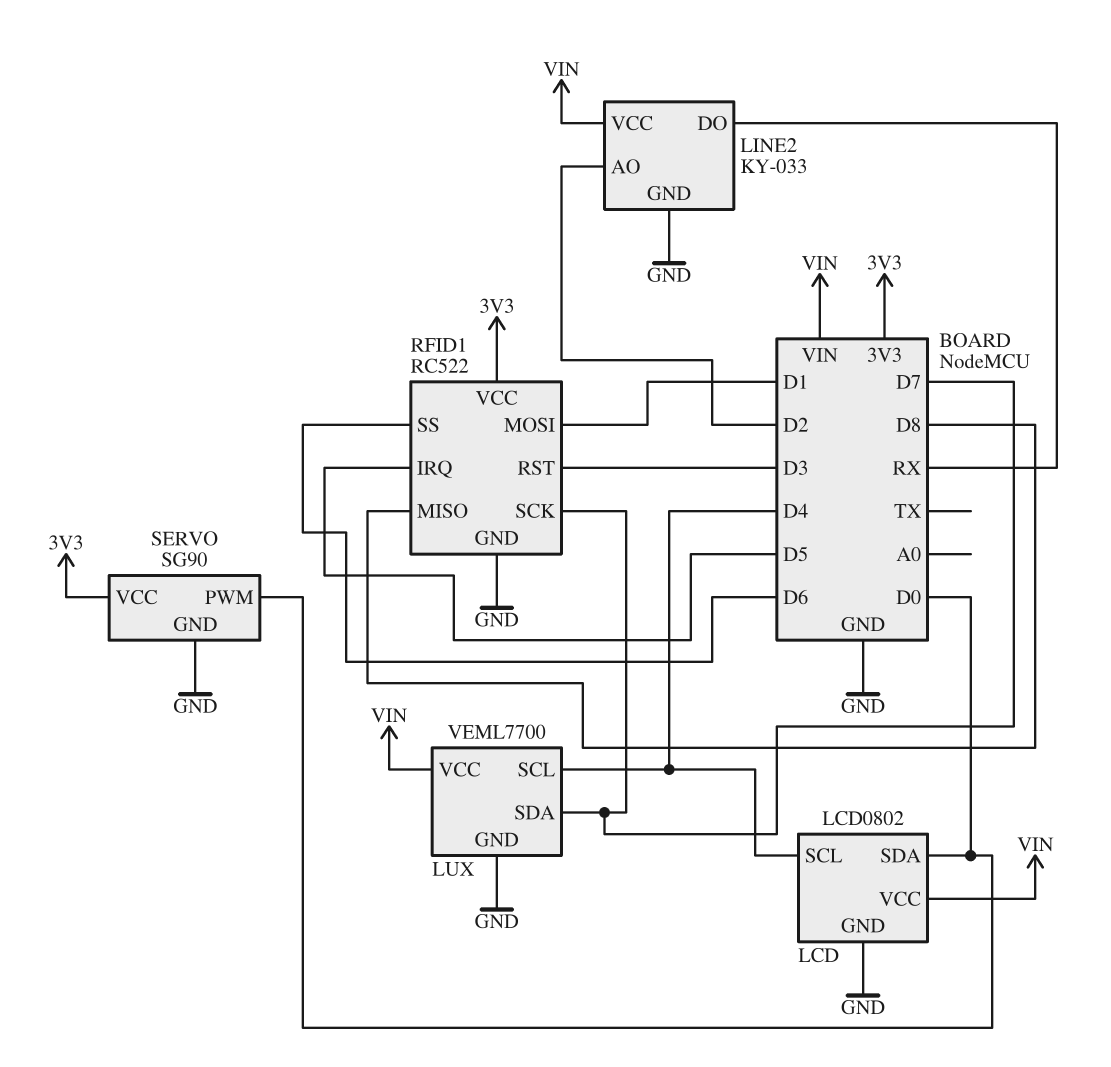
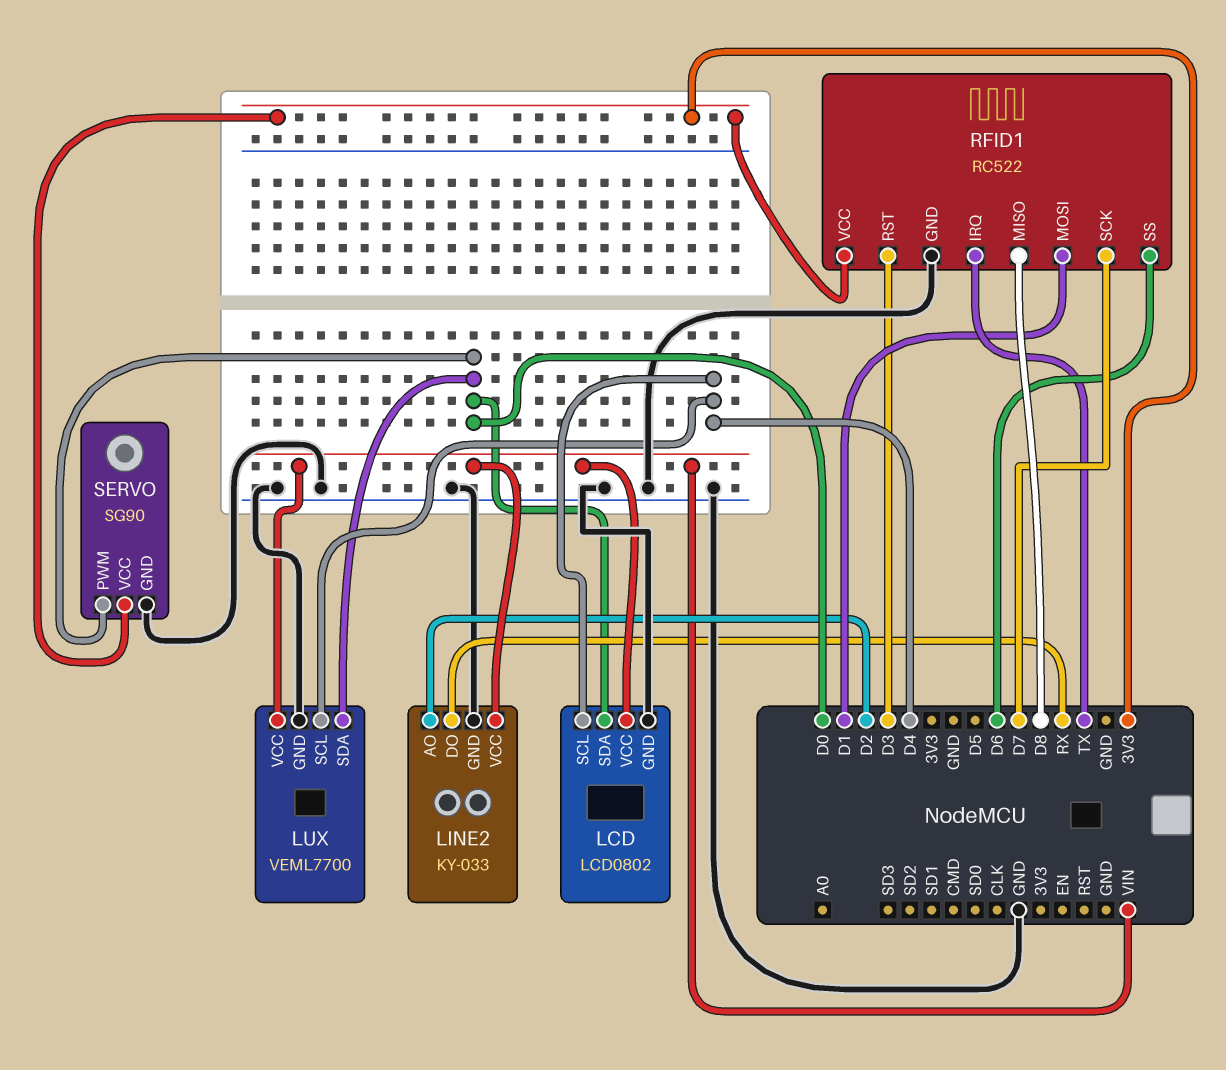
LUX pin SDA: D7 -> D0
RFID1 pin IRQ: D5 -> TX

